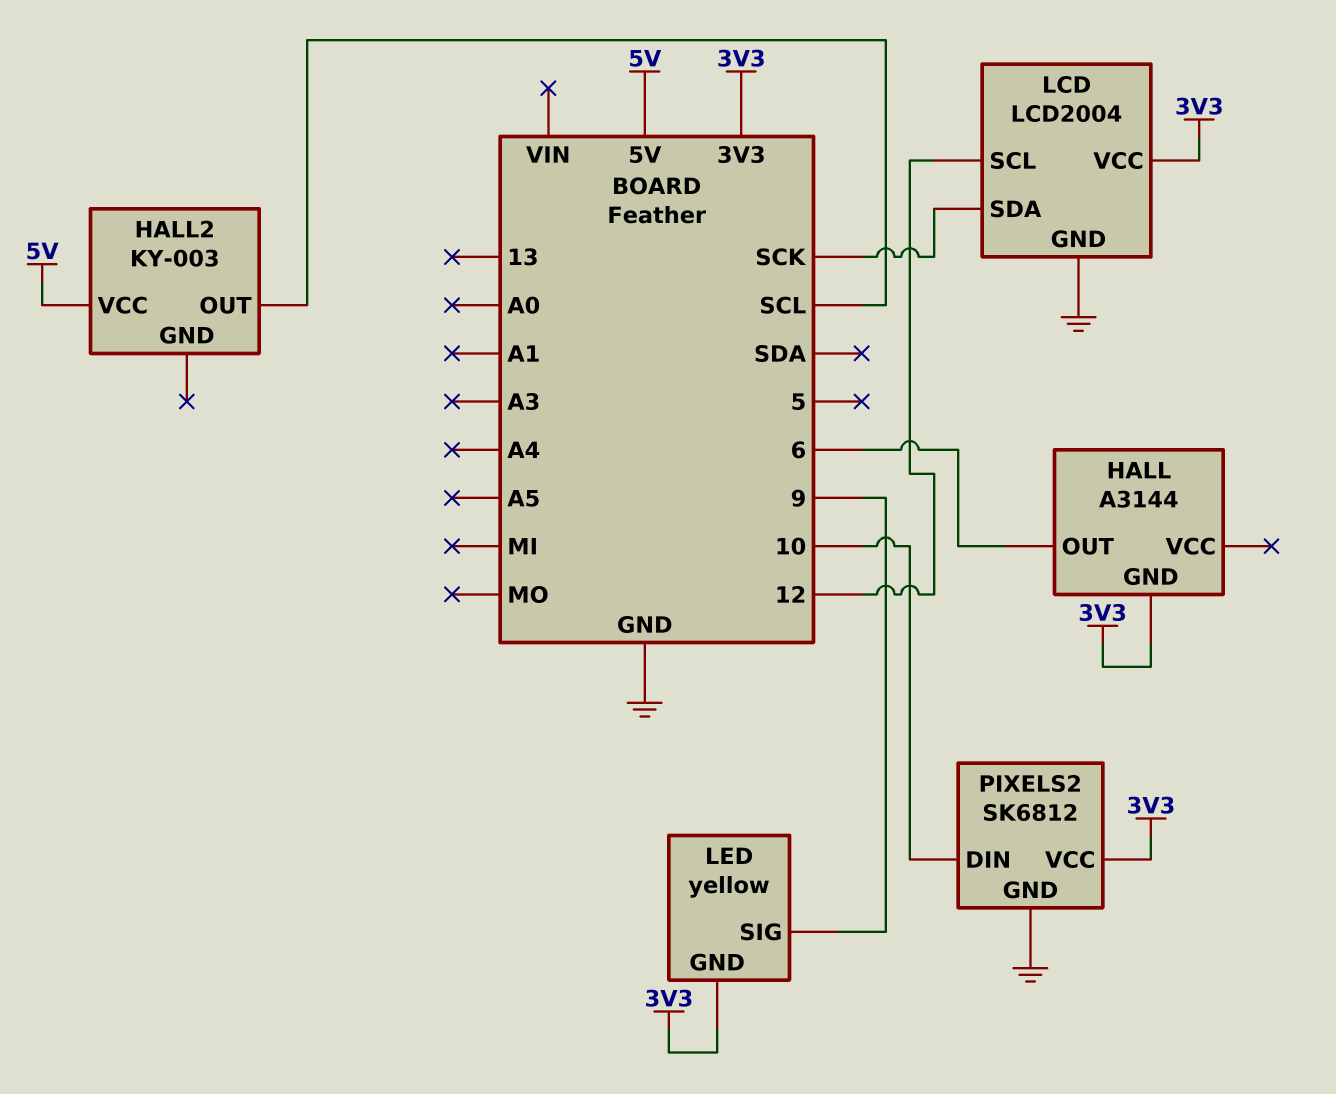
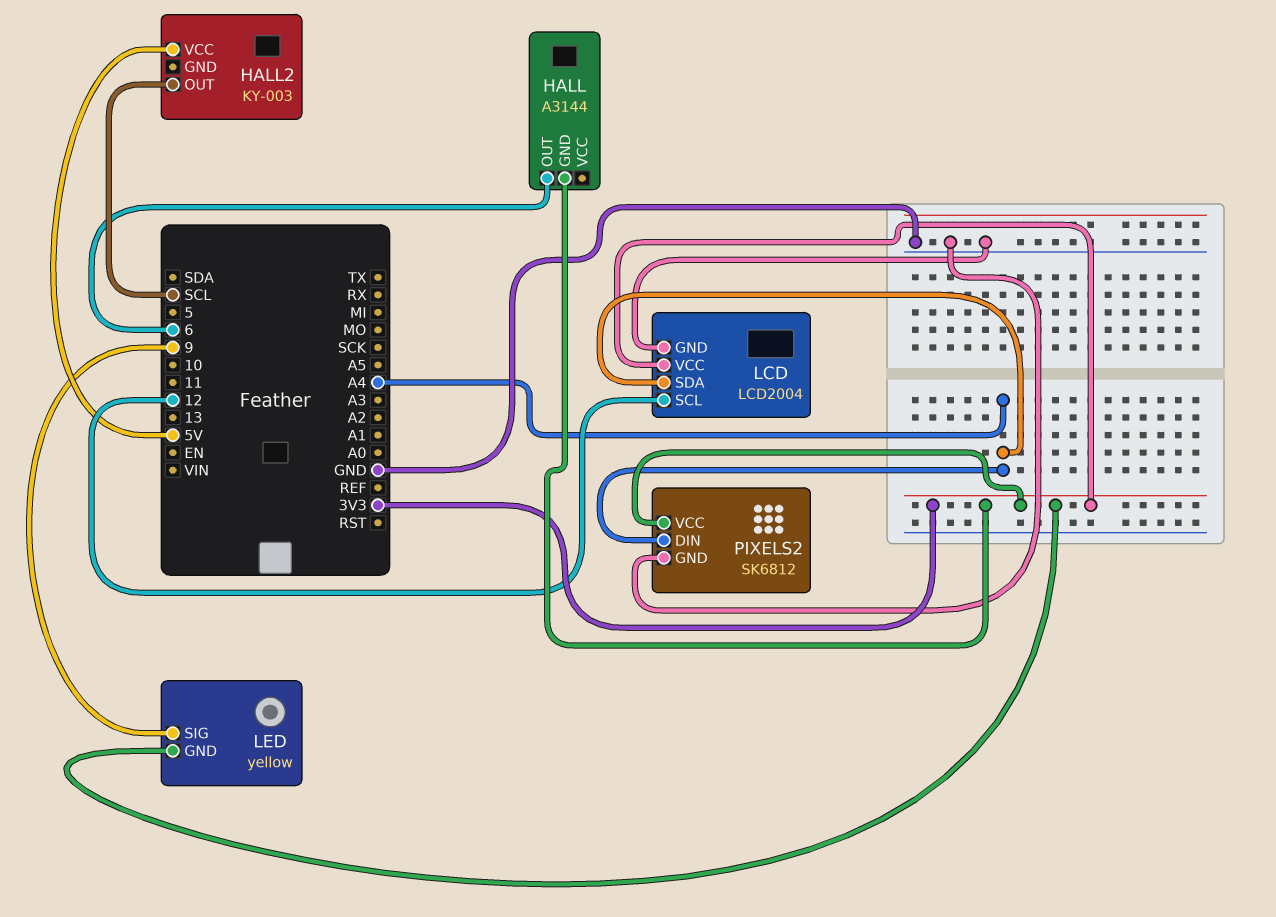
LCD pin SDA: SCK -> A4
PIXELS2 pin DIN: 10 -> A4

